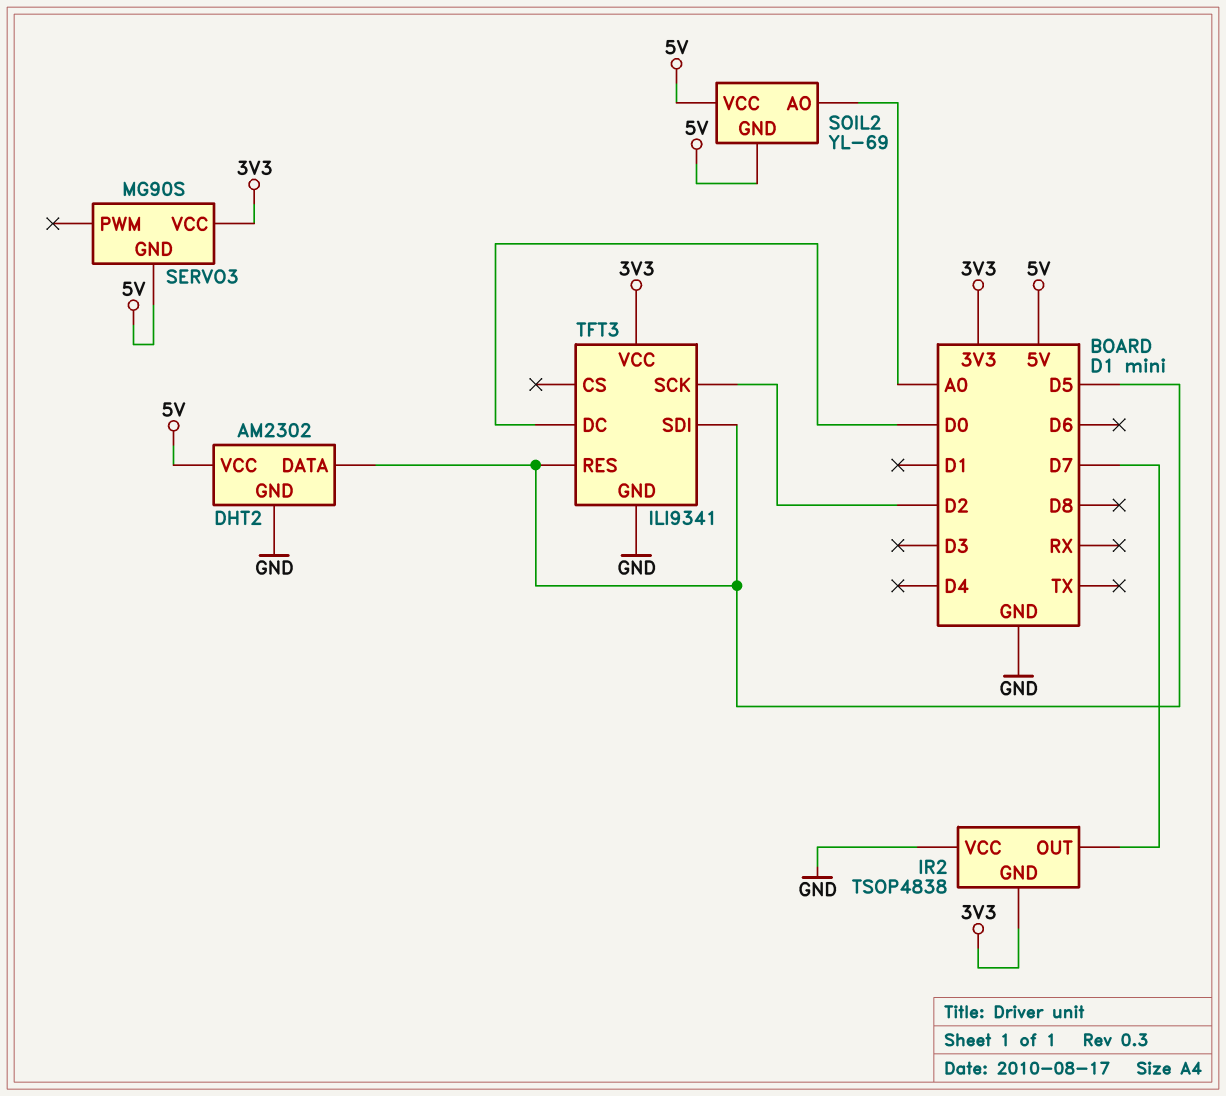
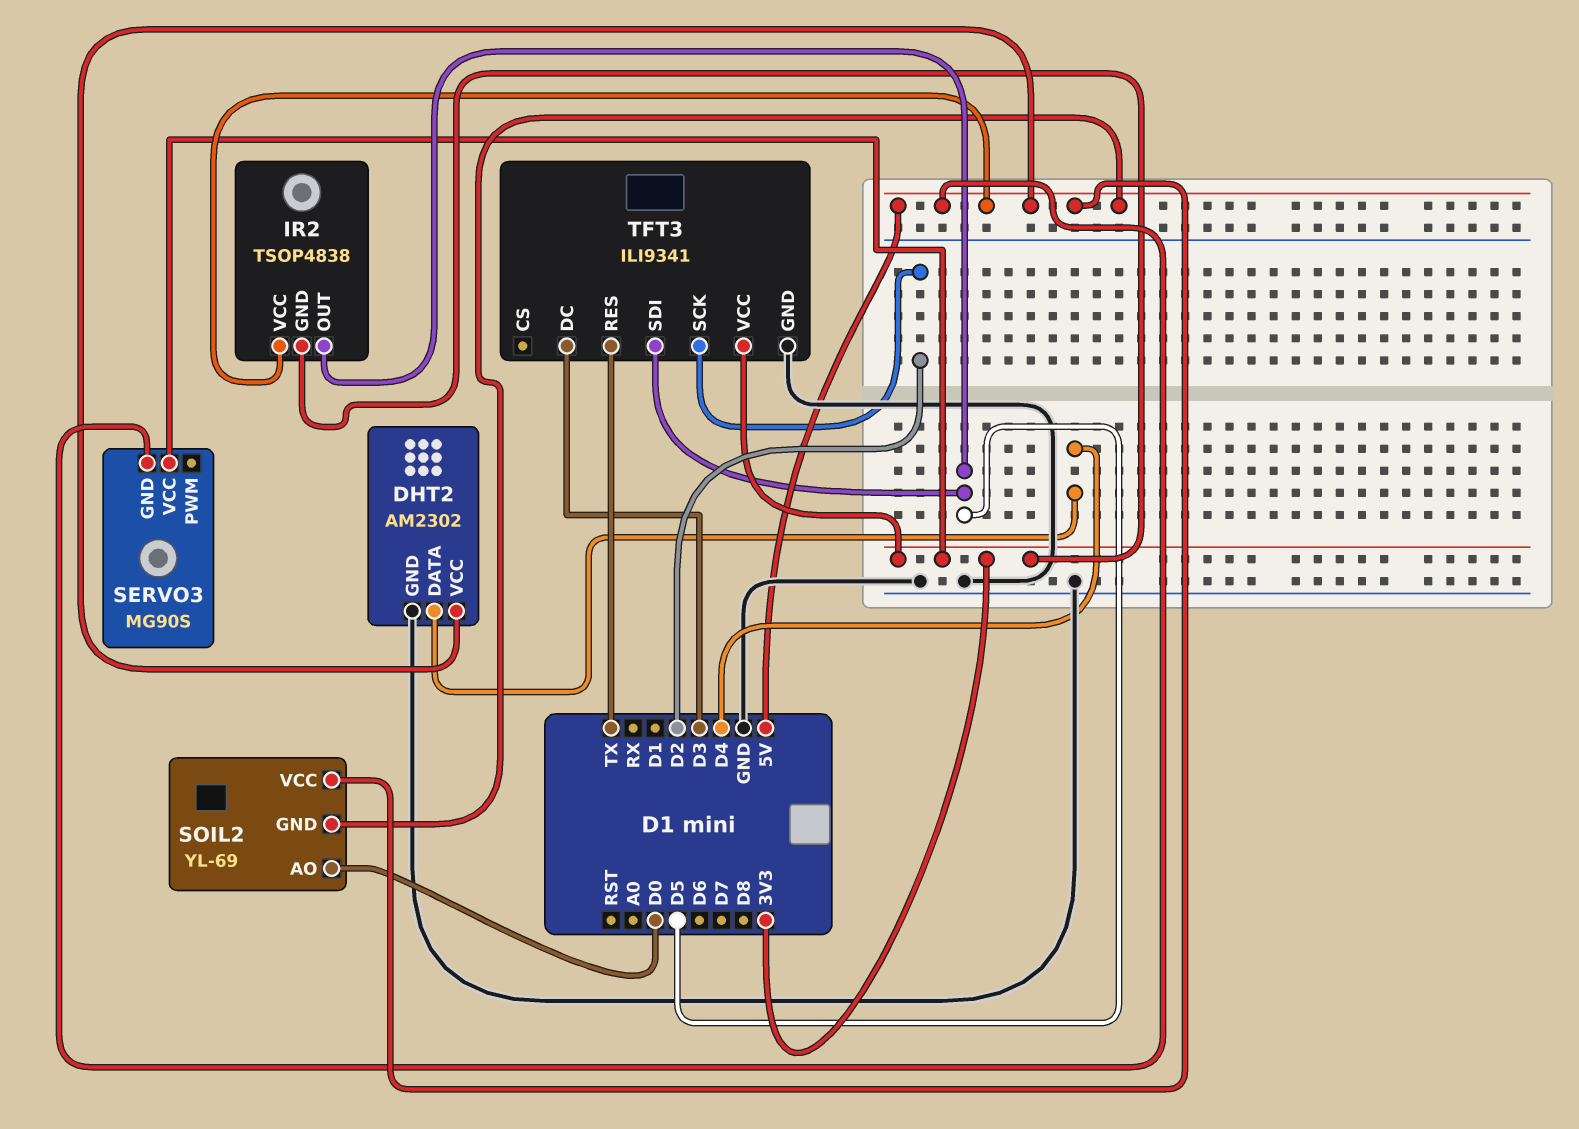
DHT2 pin DATA: D5 -> D4
IR2 pin OUT: D7 -> D5
IR2 pin VCC: GND -> 5V
SOIL2 pin AO: A0 -> D0
TFT3 pin DC: D0 -> D3
TFT3 pin RES: D5 -> TX

